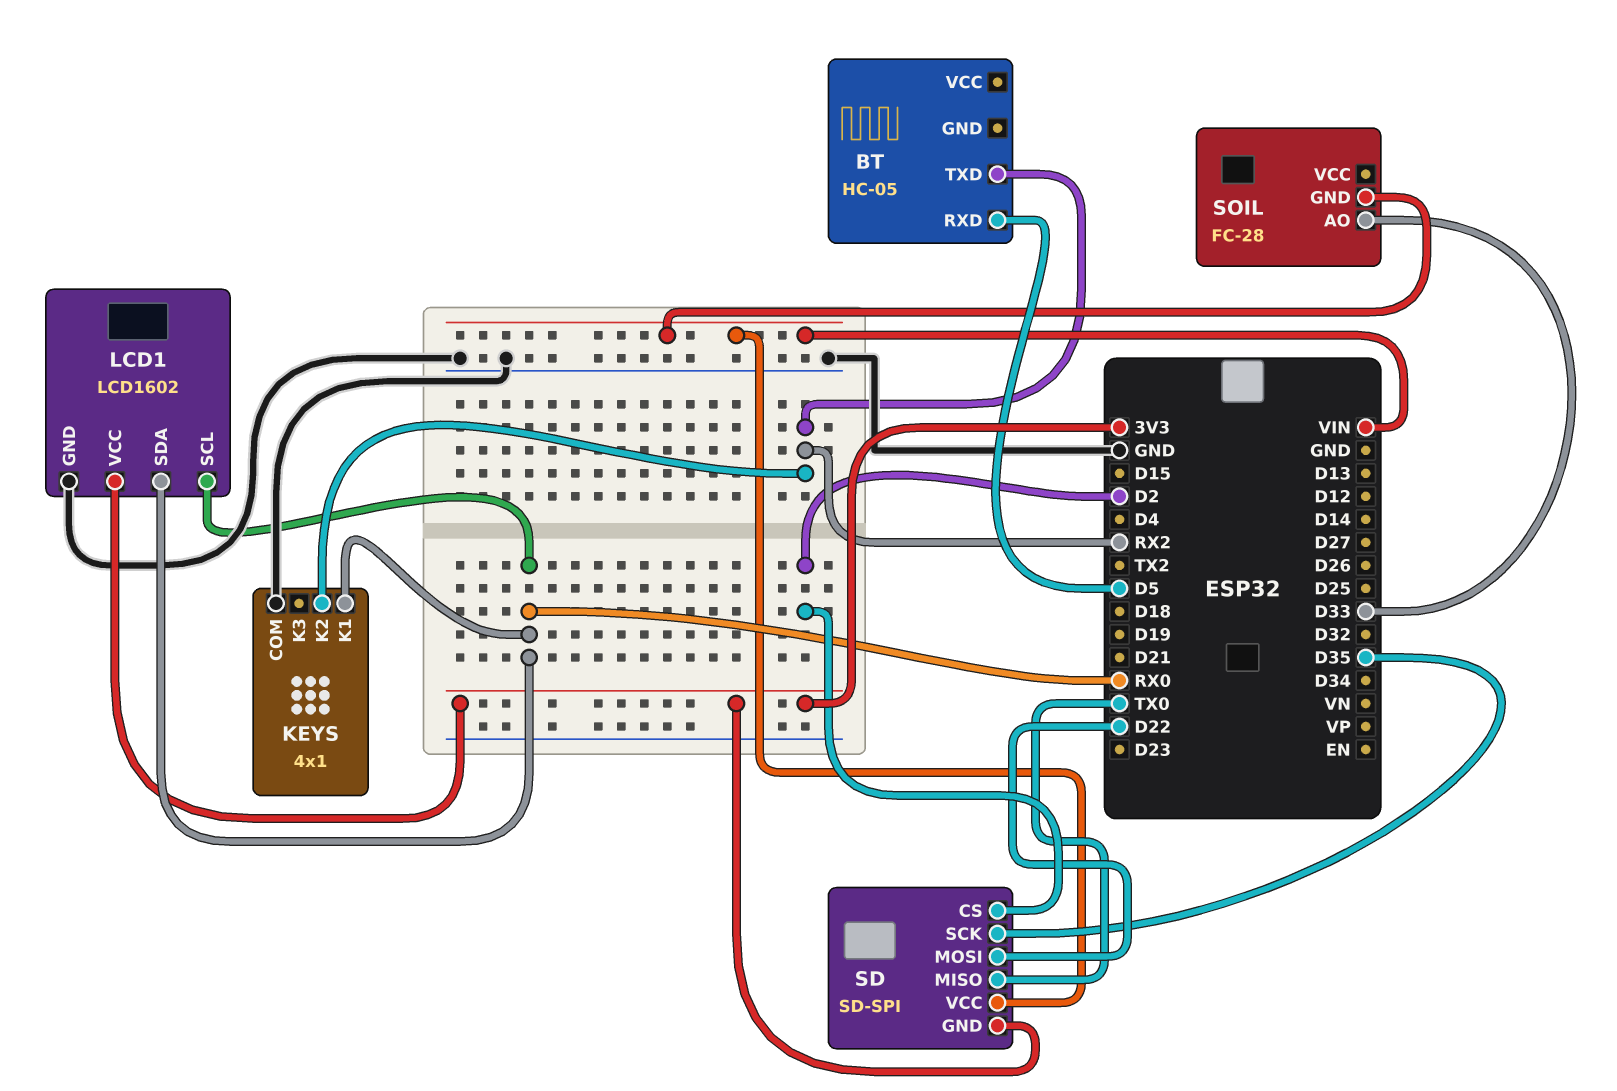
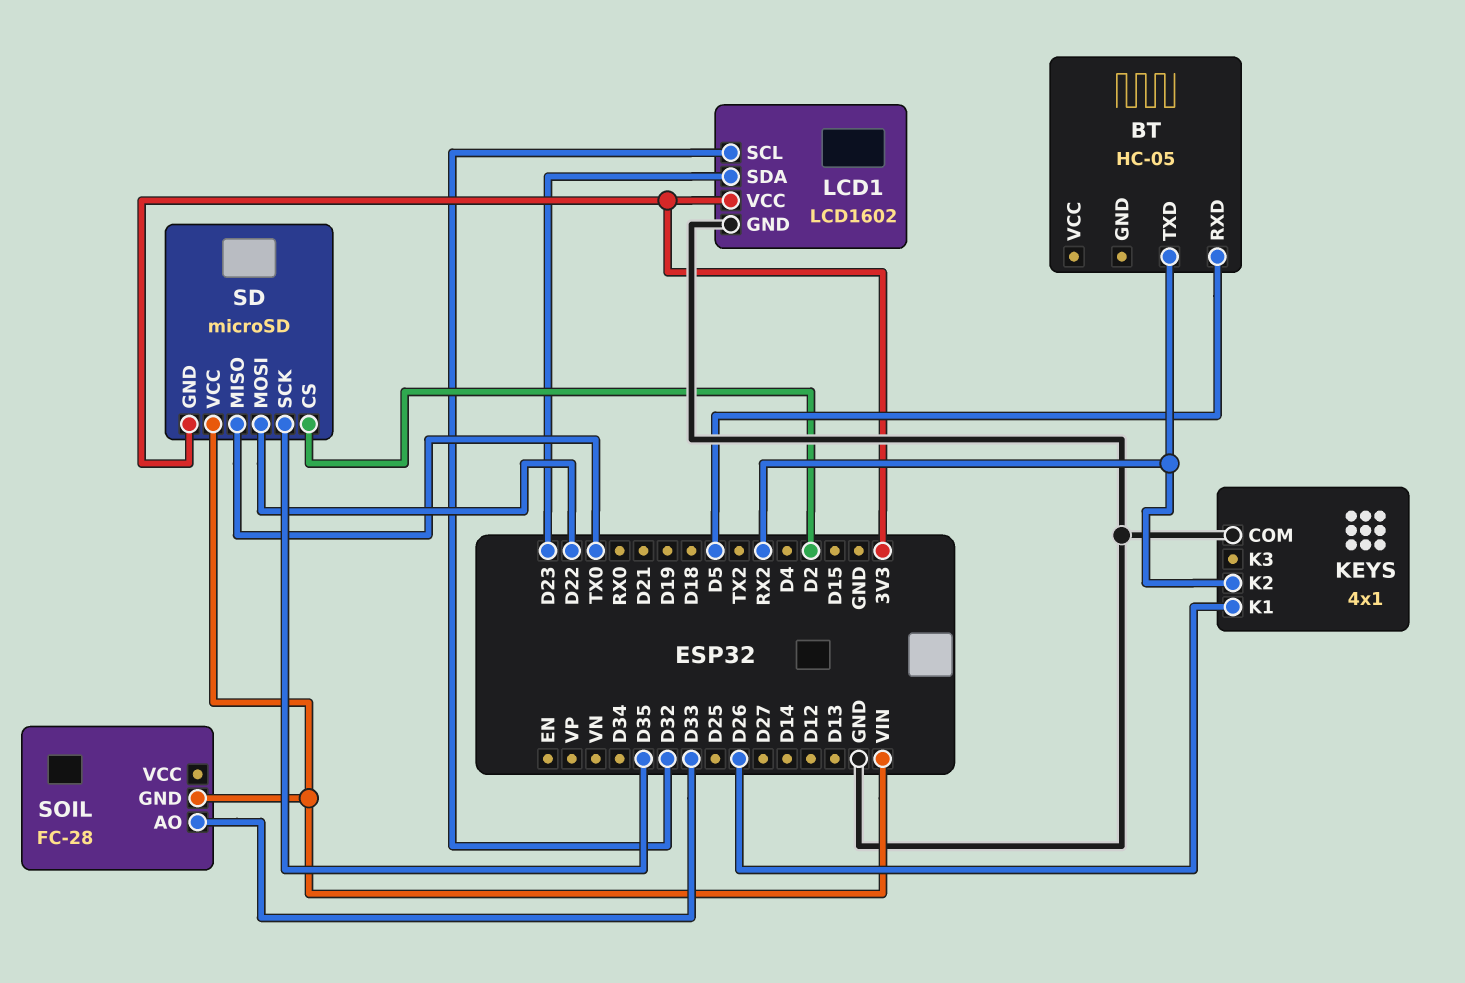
KEYS pin K1: RX0 -> D26
LCD1 pin SCL: RX0 -> D32
LCD1 pin SDA: RX0 -> D23
SD: SD-SPI -> microSD

